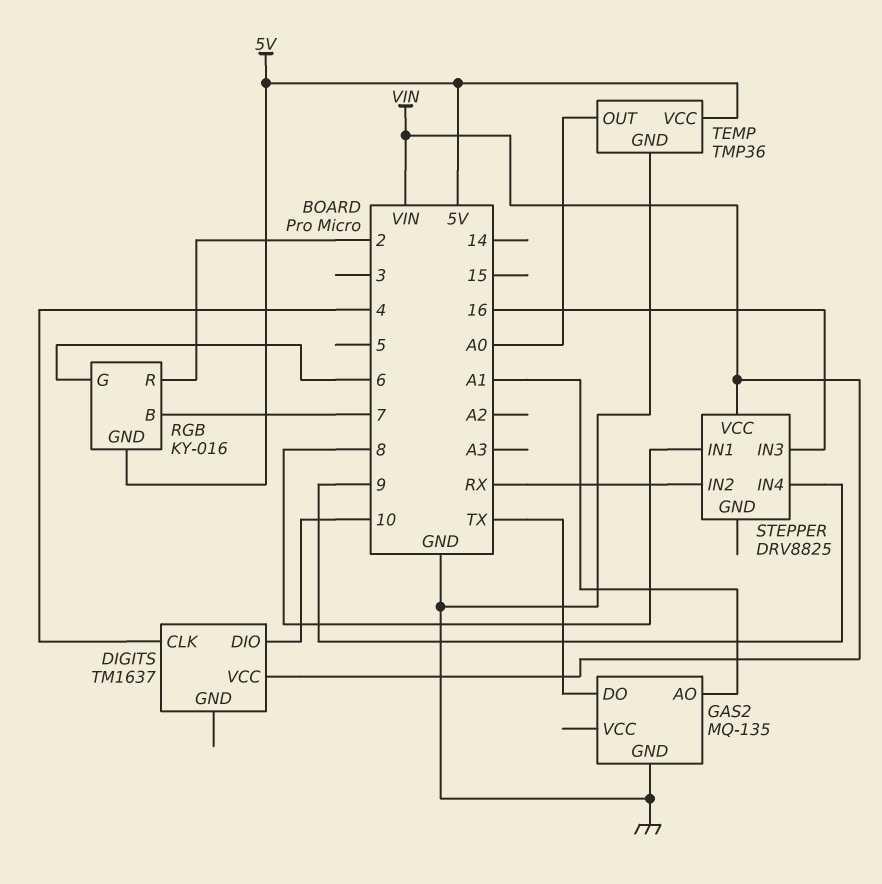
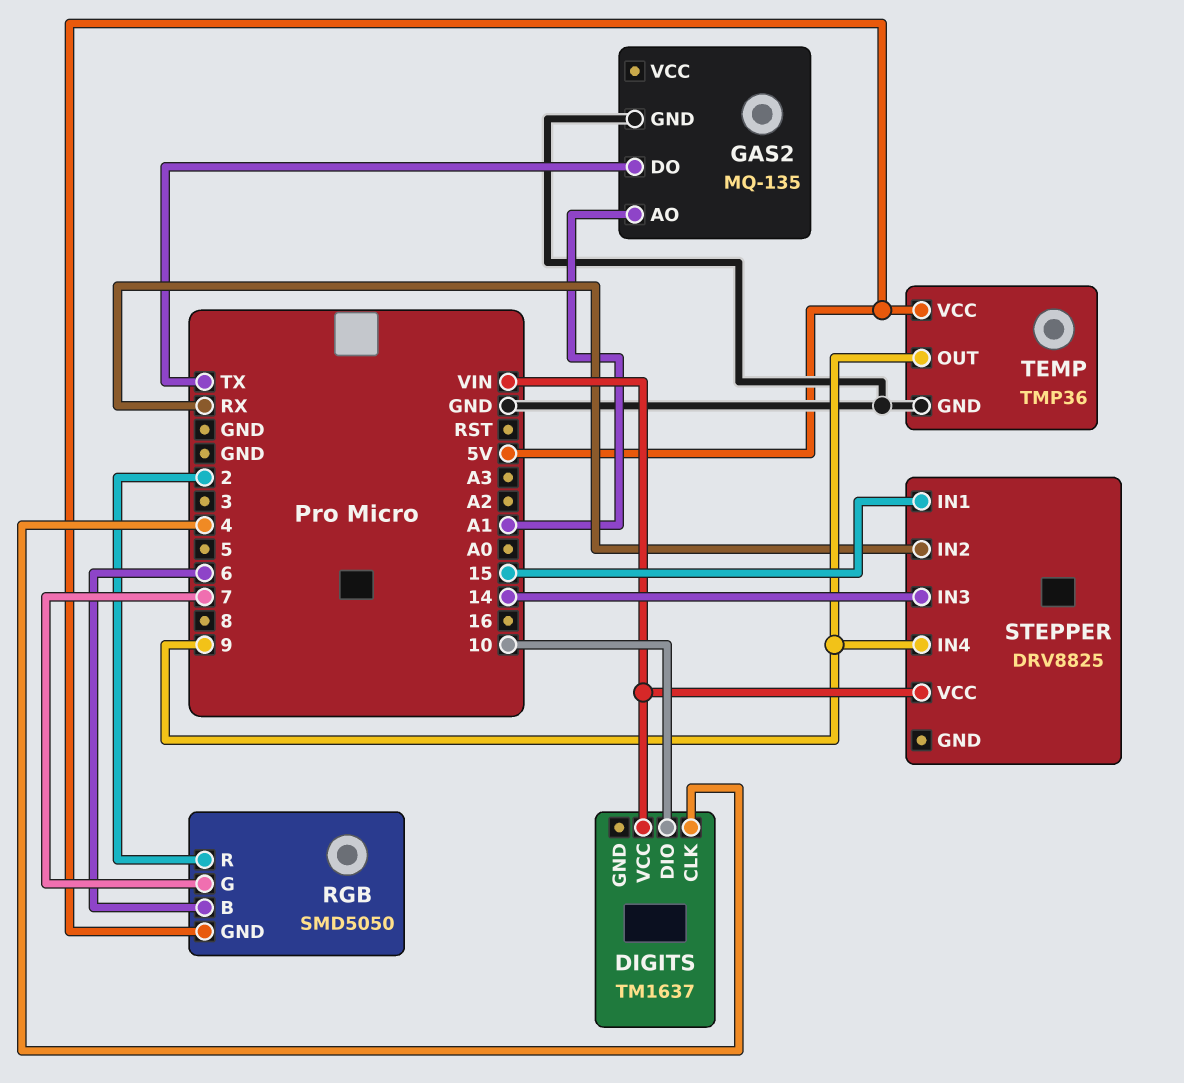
RGB: KY-016 -> SMD5050
RGB pin B: 7 -> 6
RGB pin G: 6 -> 7
STEPPER pin IN1: 8 -> 15
STEPPER pin IN3: 16 -> 14
TEMP pin OUT: A0 -> 9

